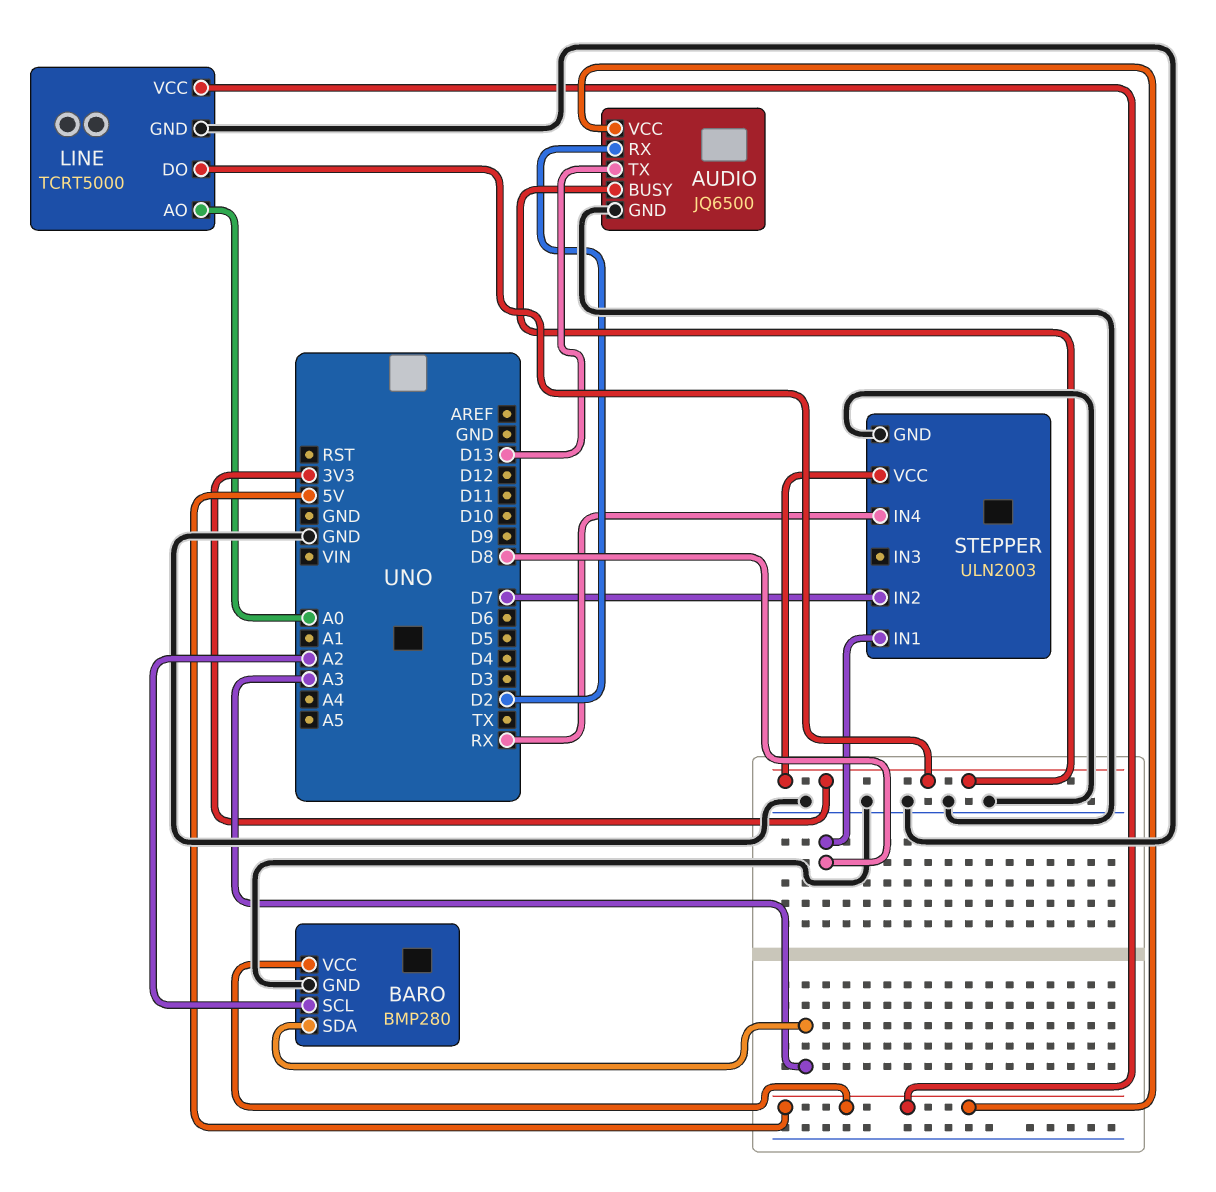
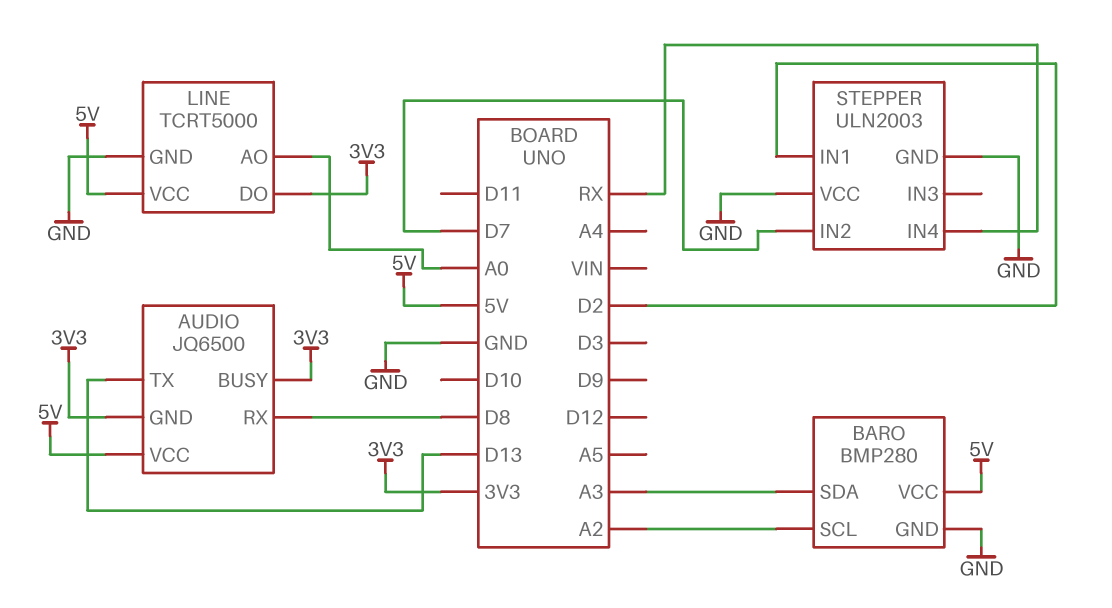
AUDIO pin GND: GND -> 3V3
AUDIO pin RX: D2 -> D8
STEPPER pin IN1: D8 -> D2
STEPPER pin VCC: 3V3 -> GND

